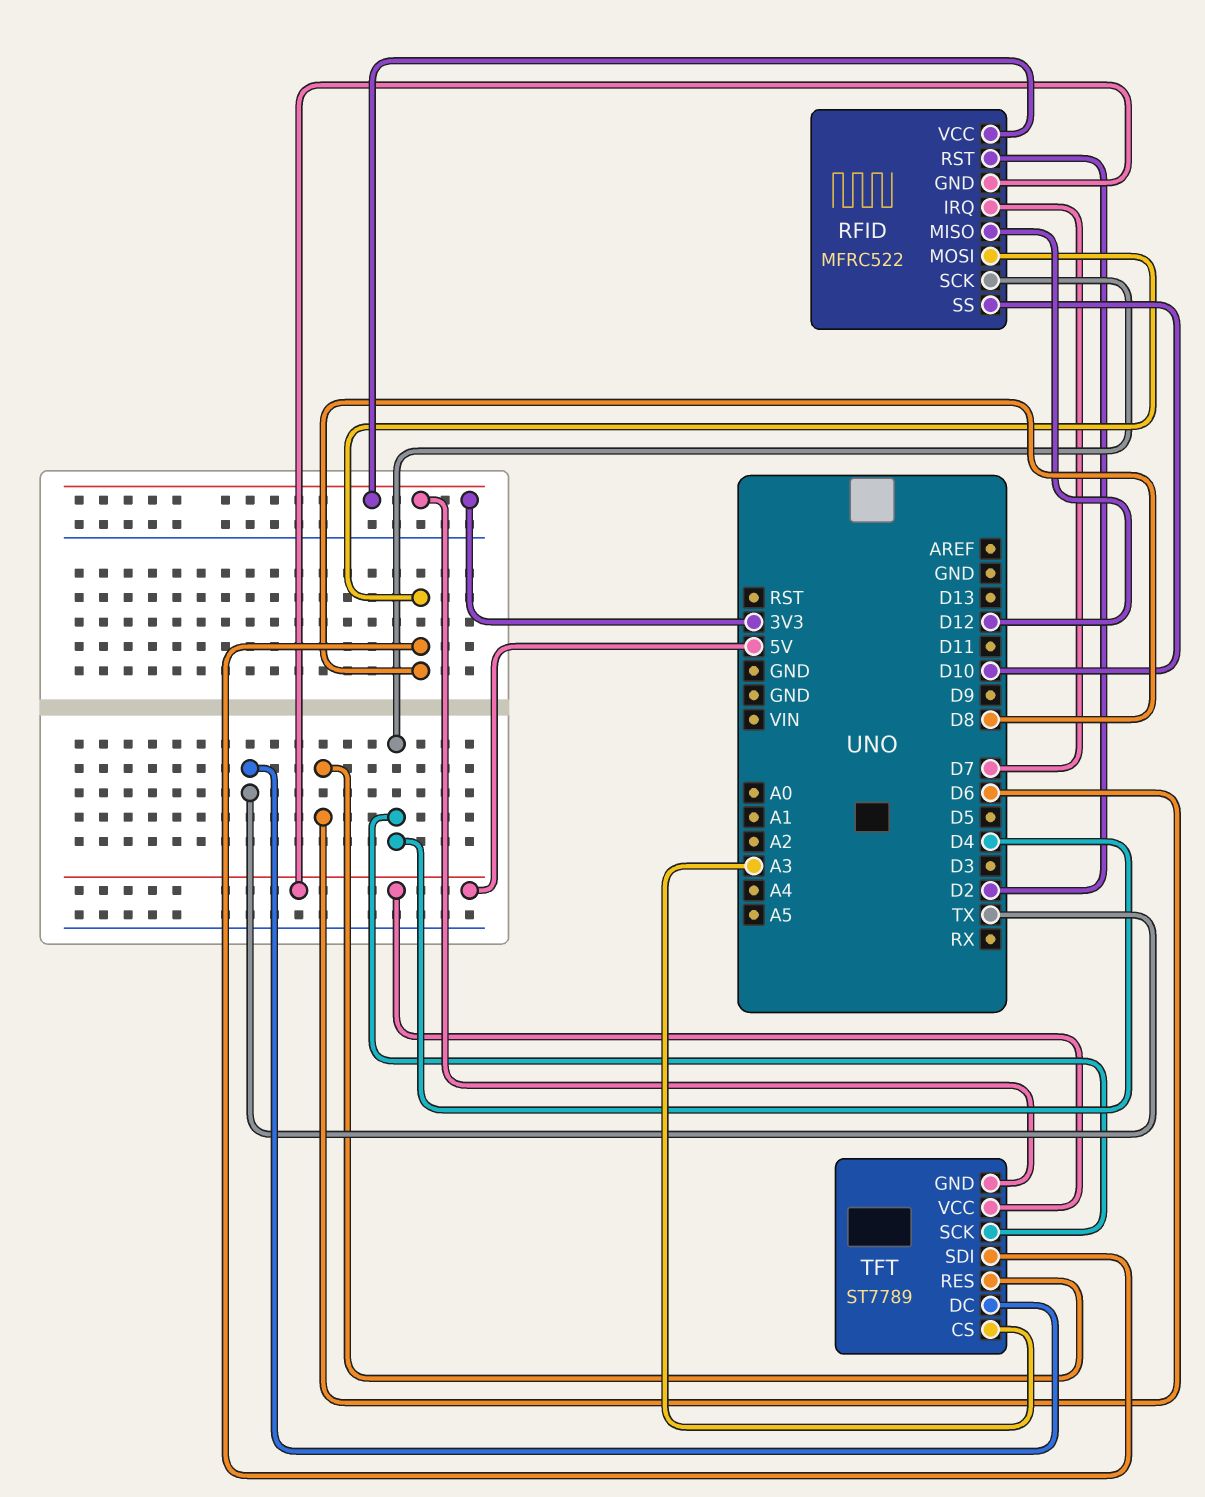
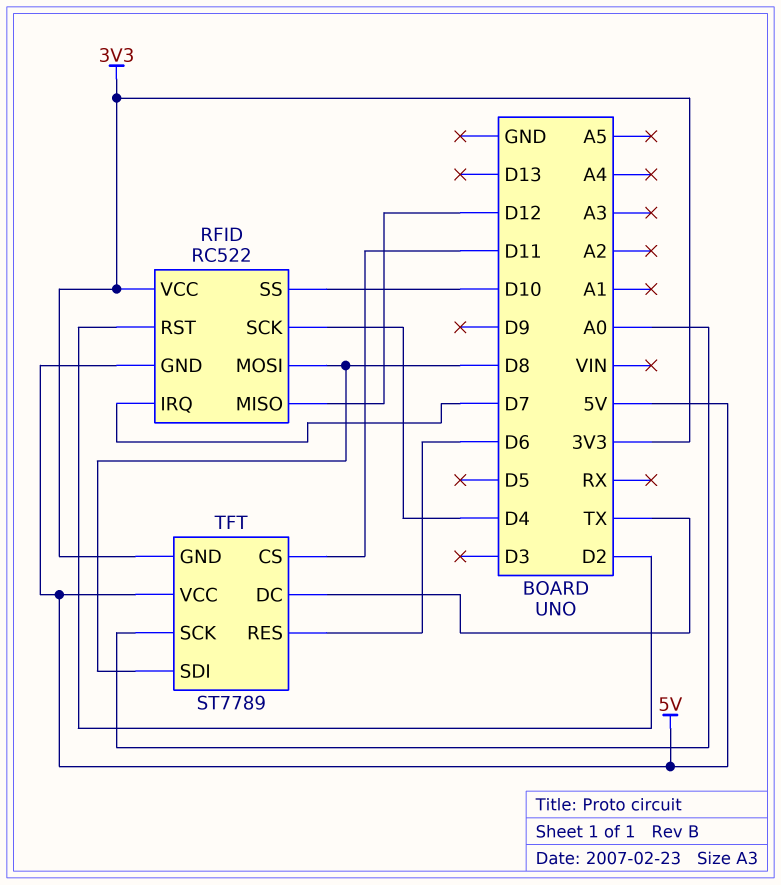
RFID: MFRC522 -> RC522
TFT pin CS: A3 -> D11
TFT pin SCK: D4 -> A0

